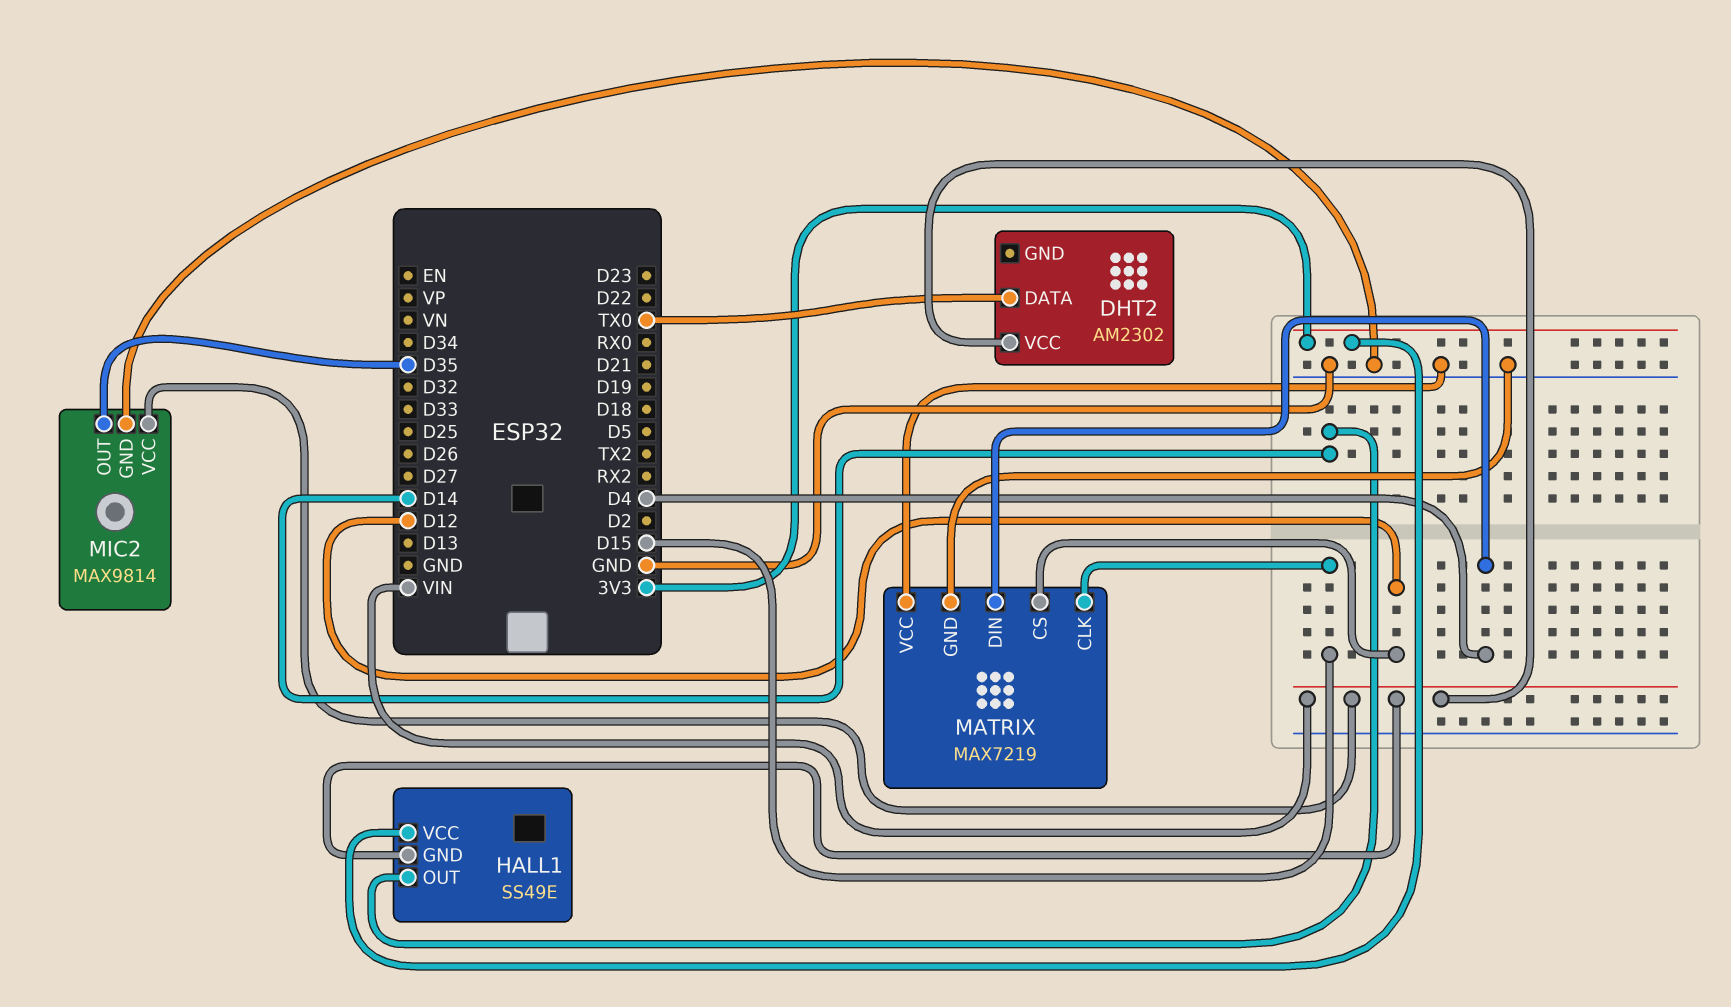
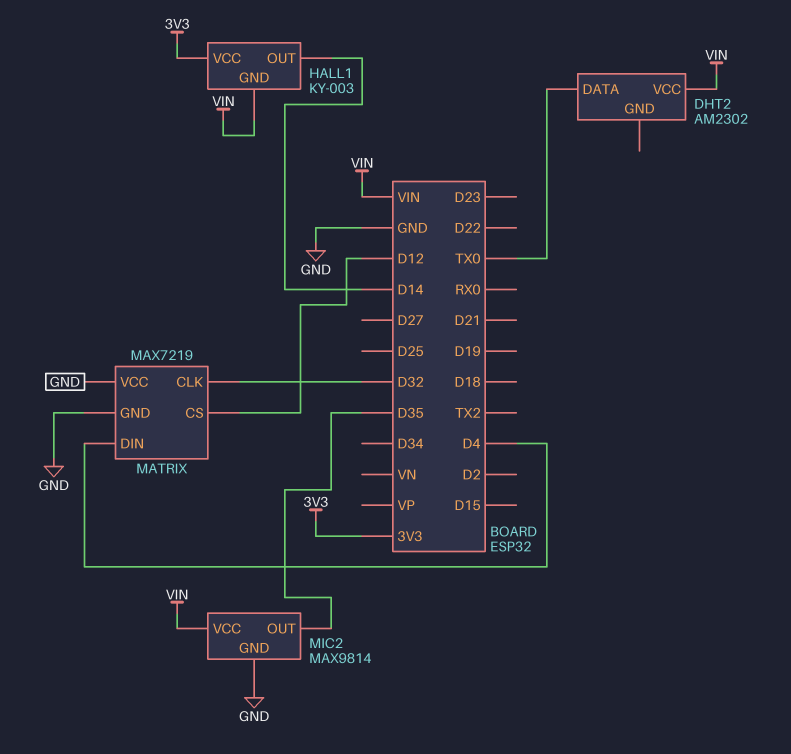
HALL1: SS49E -> KY-003
MATRIX pin CLK: D15 -> D32

